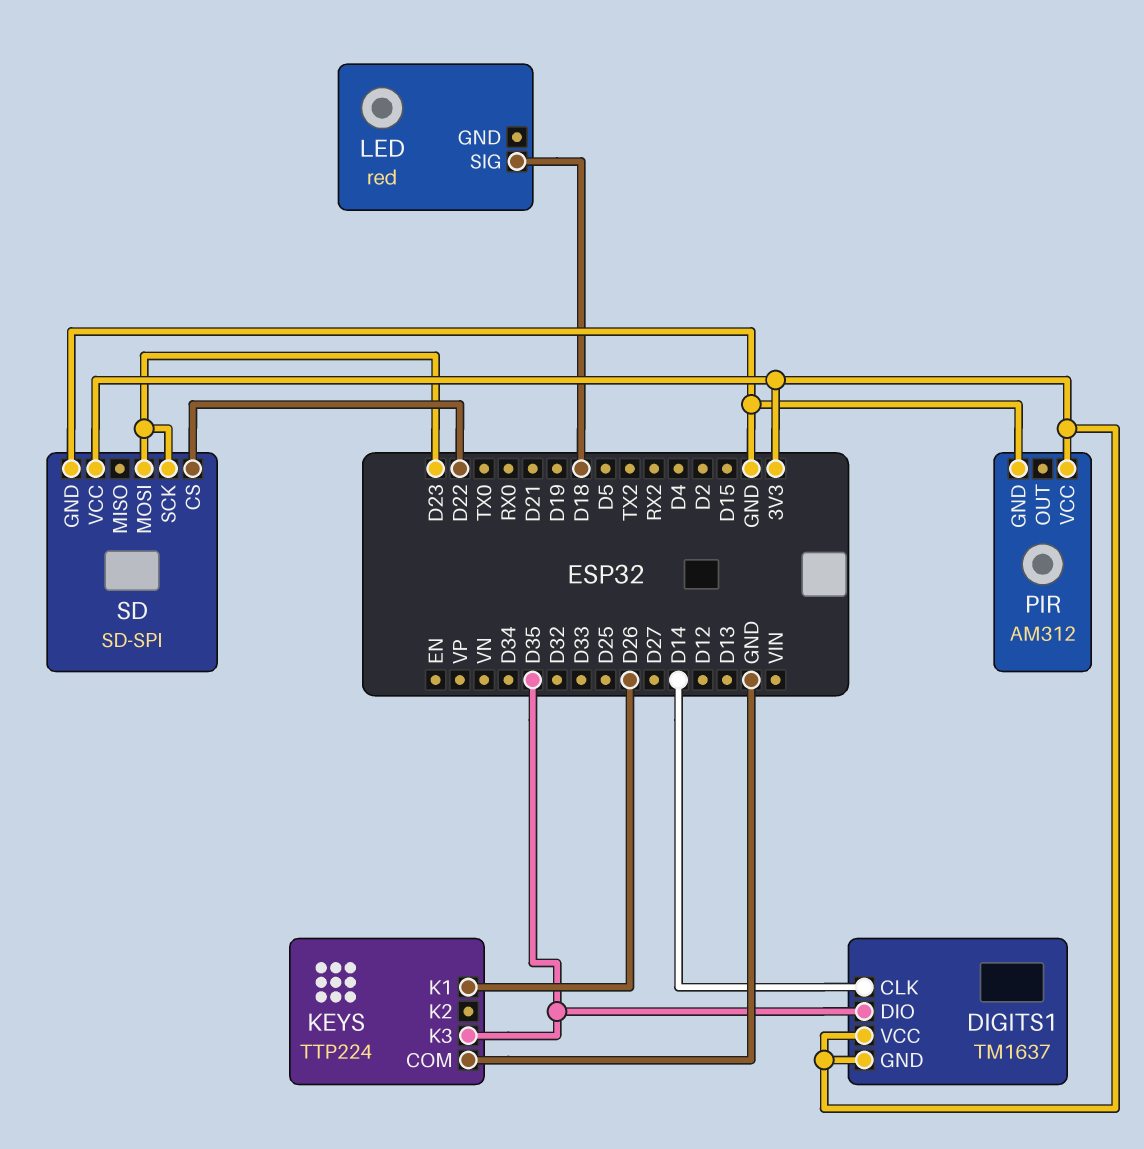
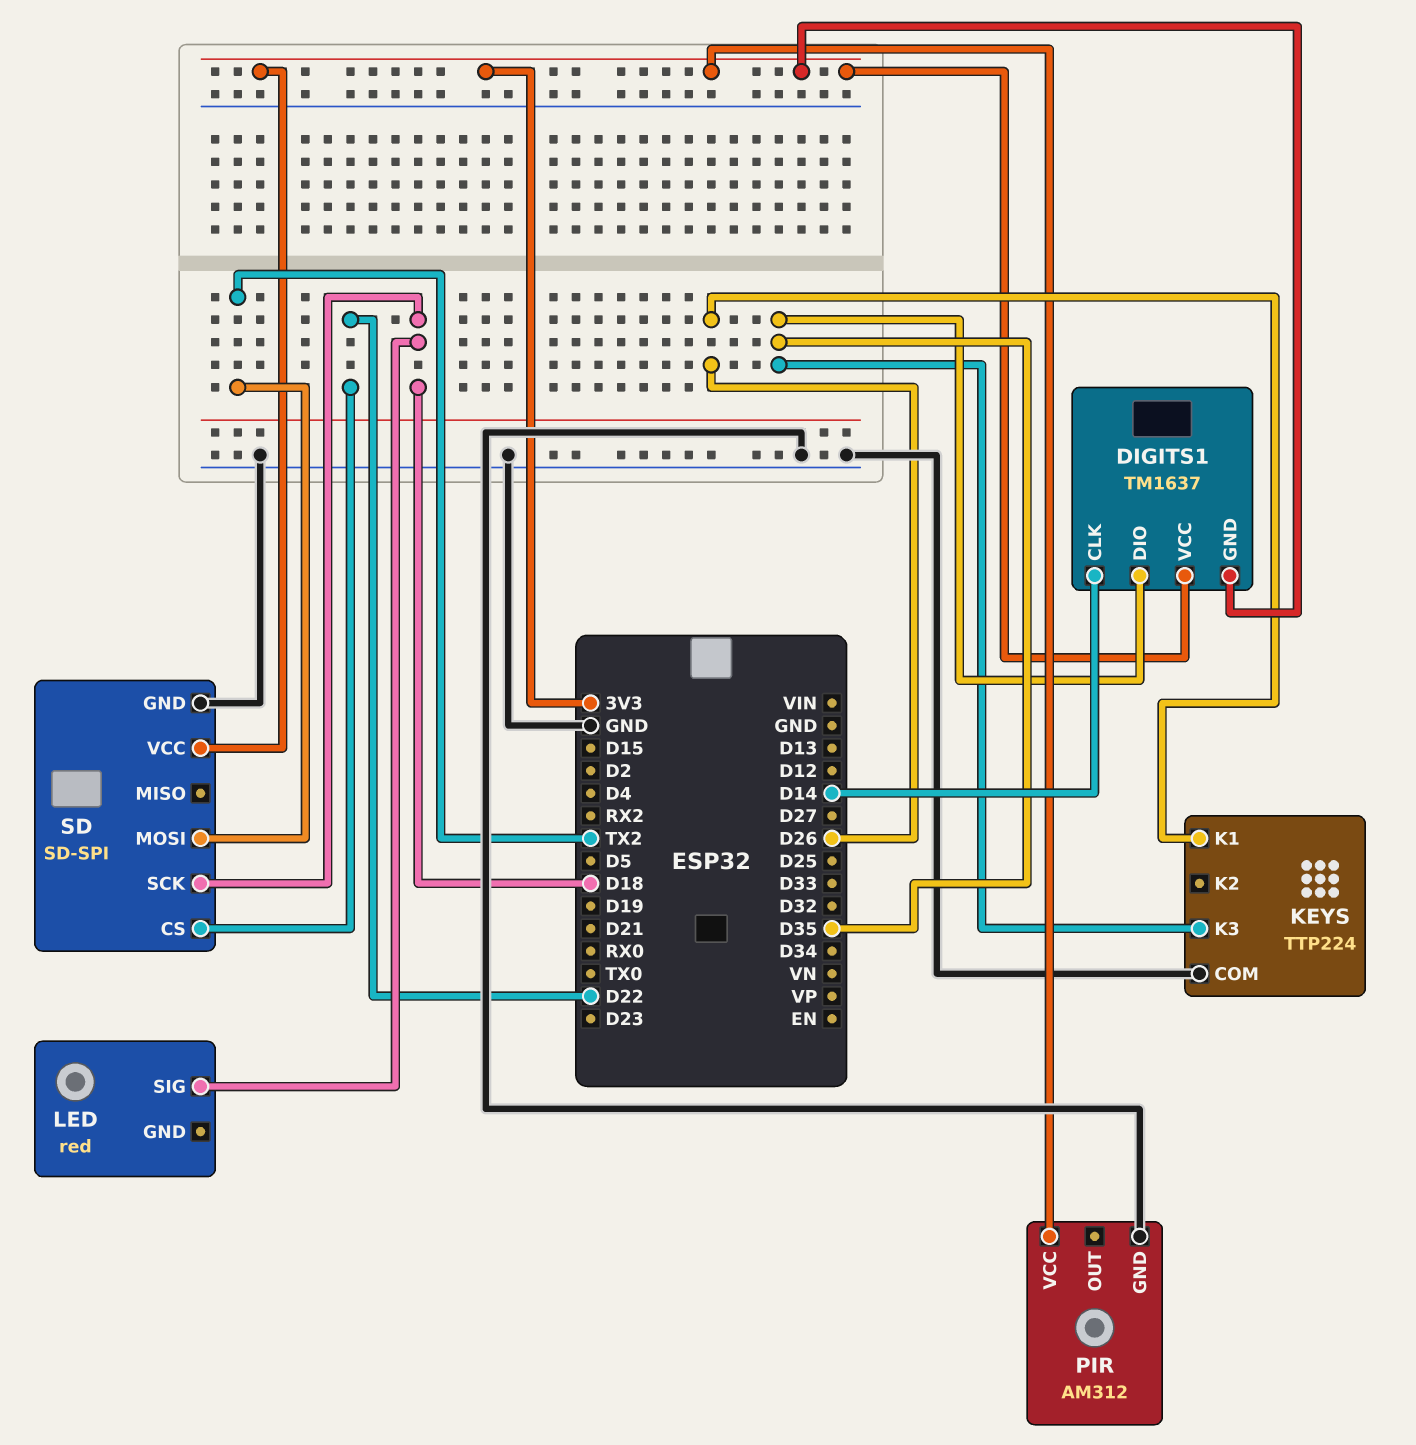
SD pin MOSI: D23 -> TX2
SD pin SCK: D23 -> D18

